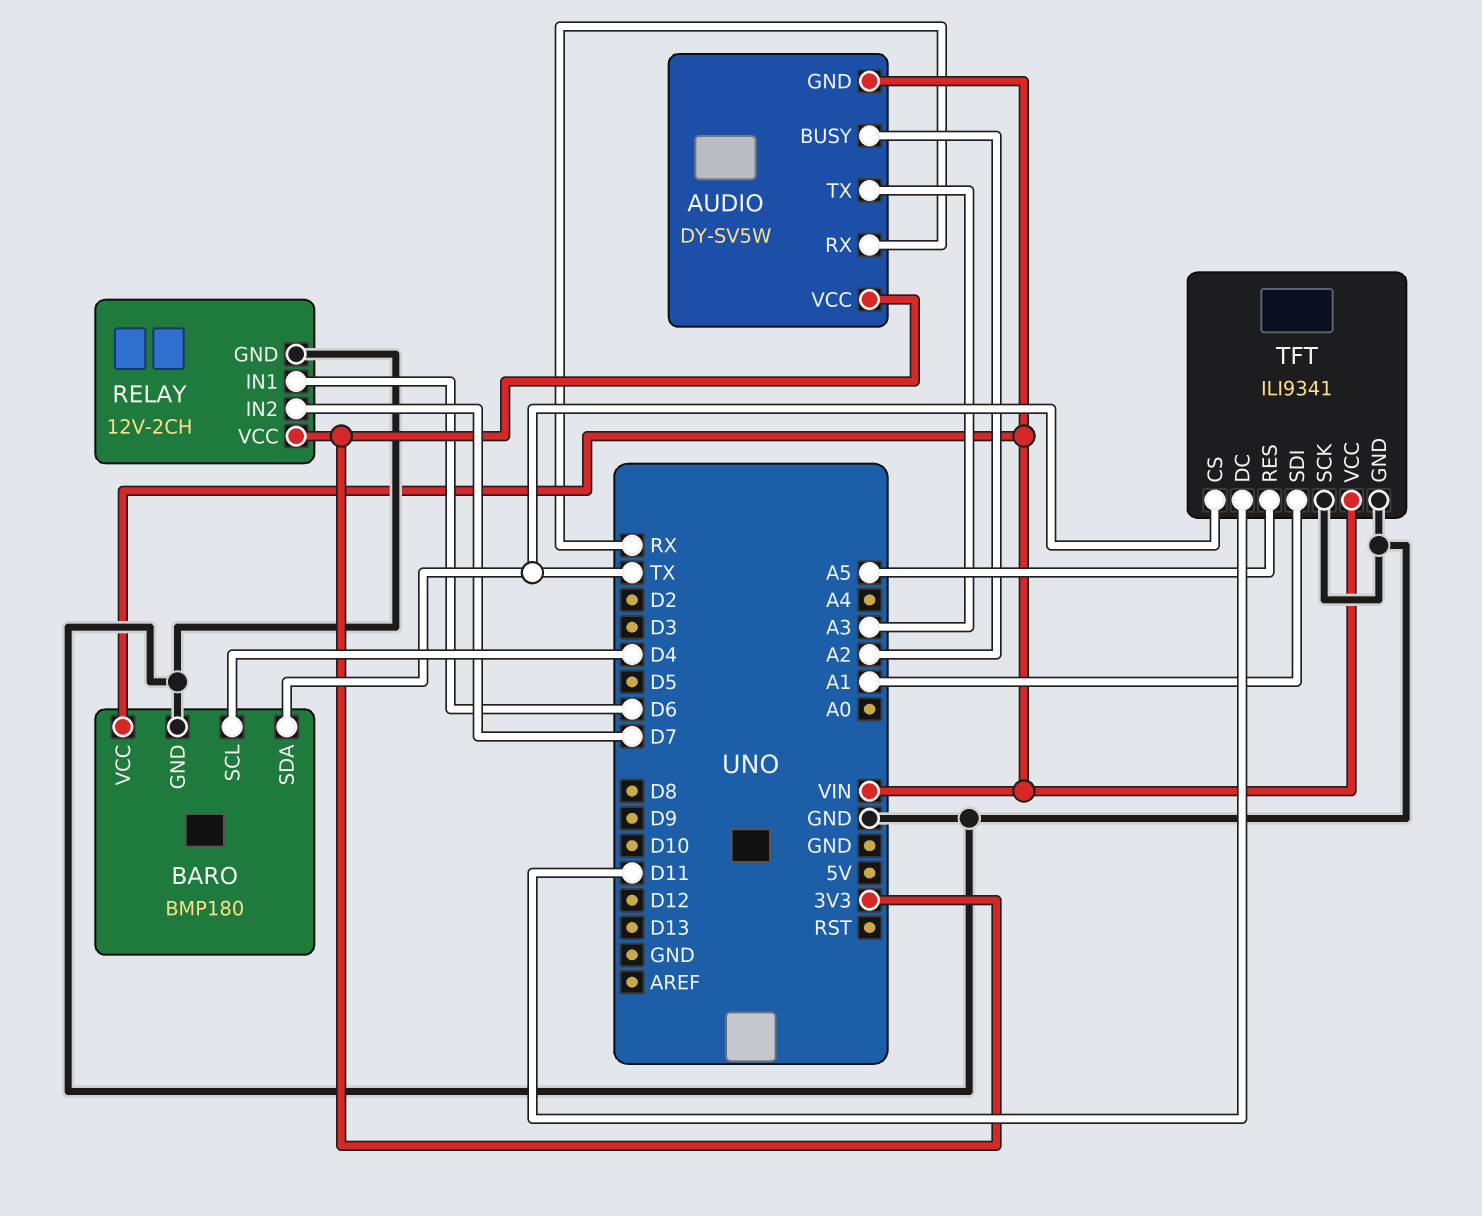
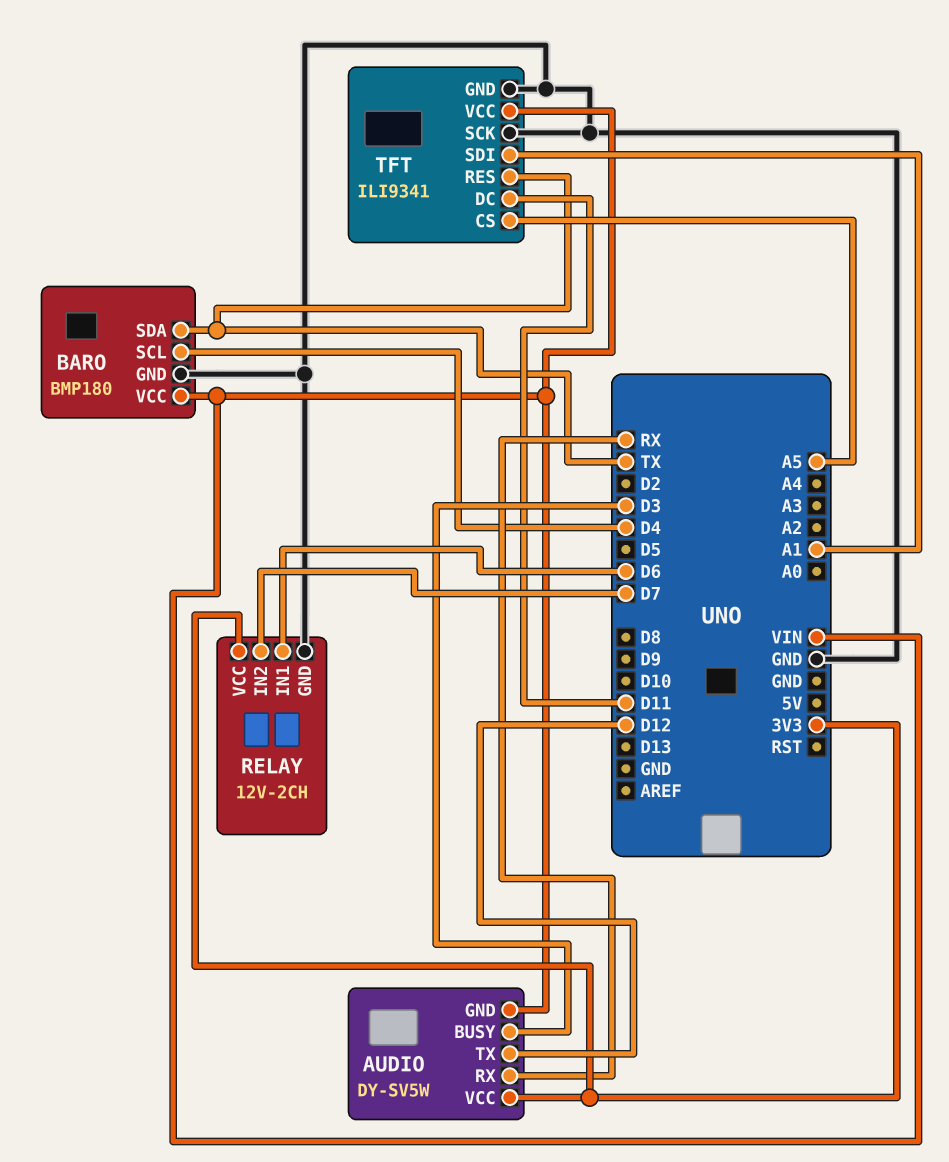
AUDIO pin BUSY: A2 -> D3
AUDIO pin TX: A3 -> D12
TFT pin CS: TX -> A5
TFT pin RES: A5 -> TX

